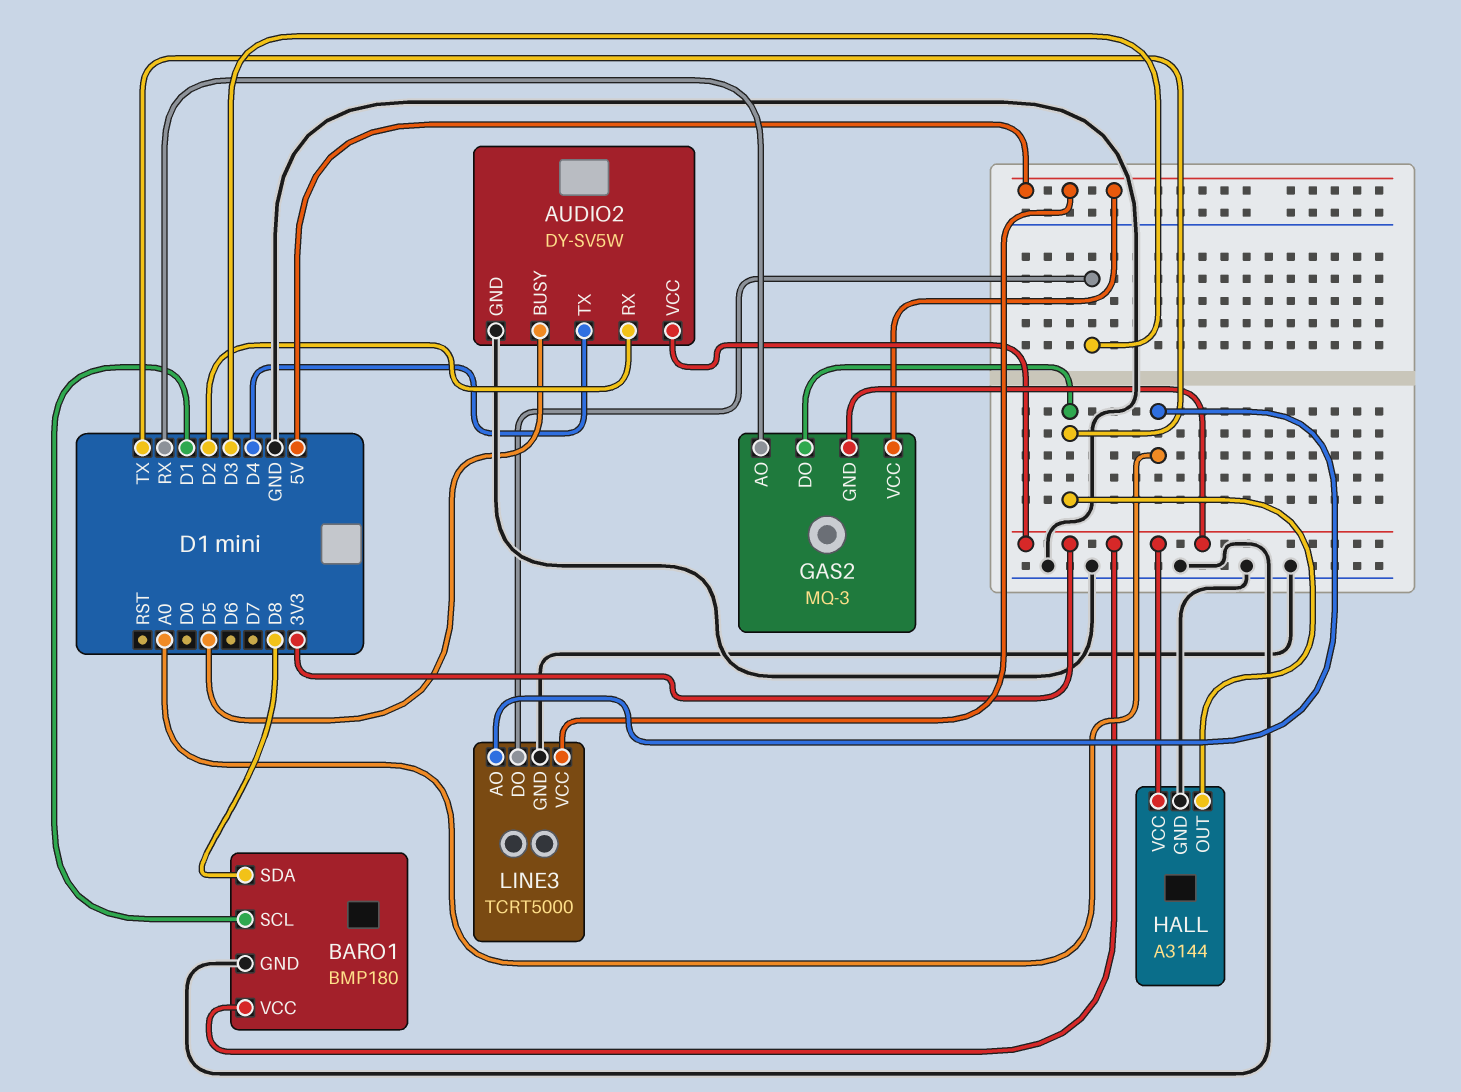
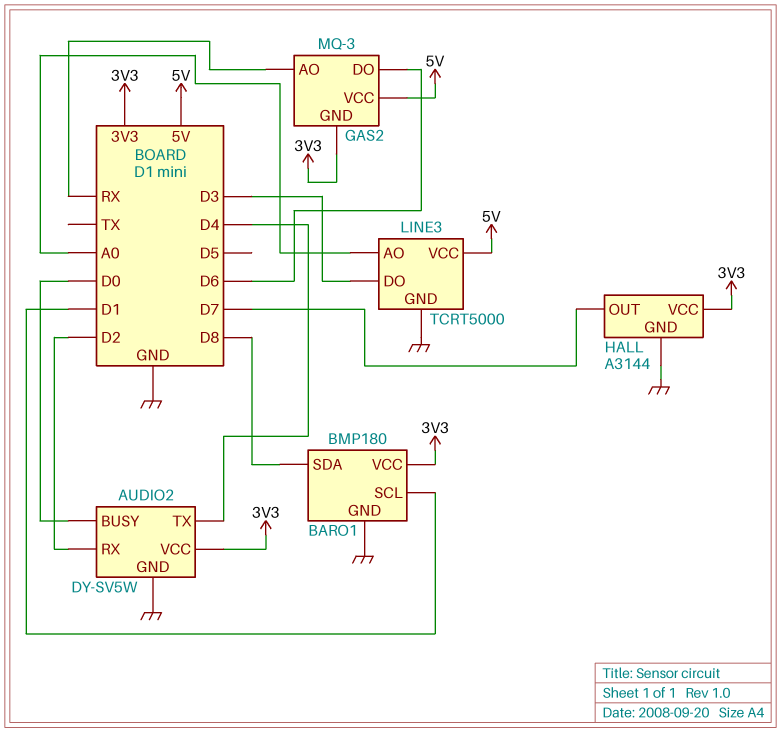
AUDIO2 pin BUSY: D5 -> D0
GAS2 pin DO: TX -> D6
HALL pin OUT: TX -> D7

